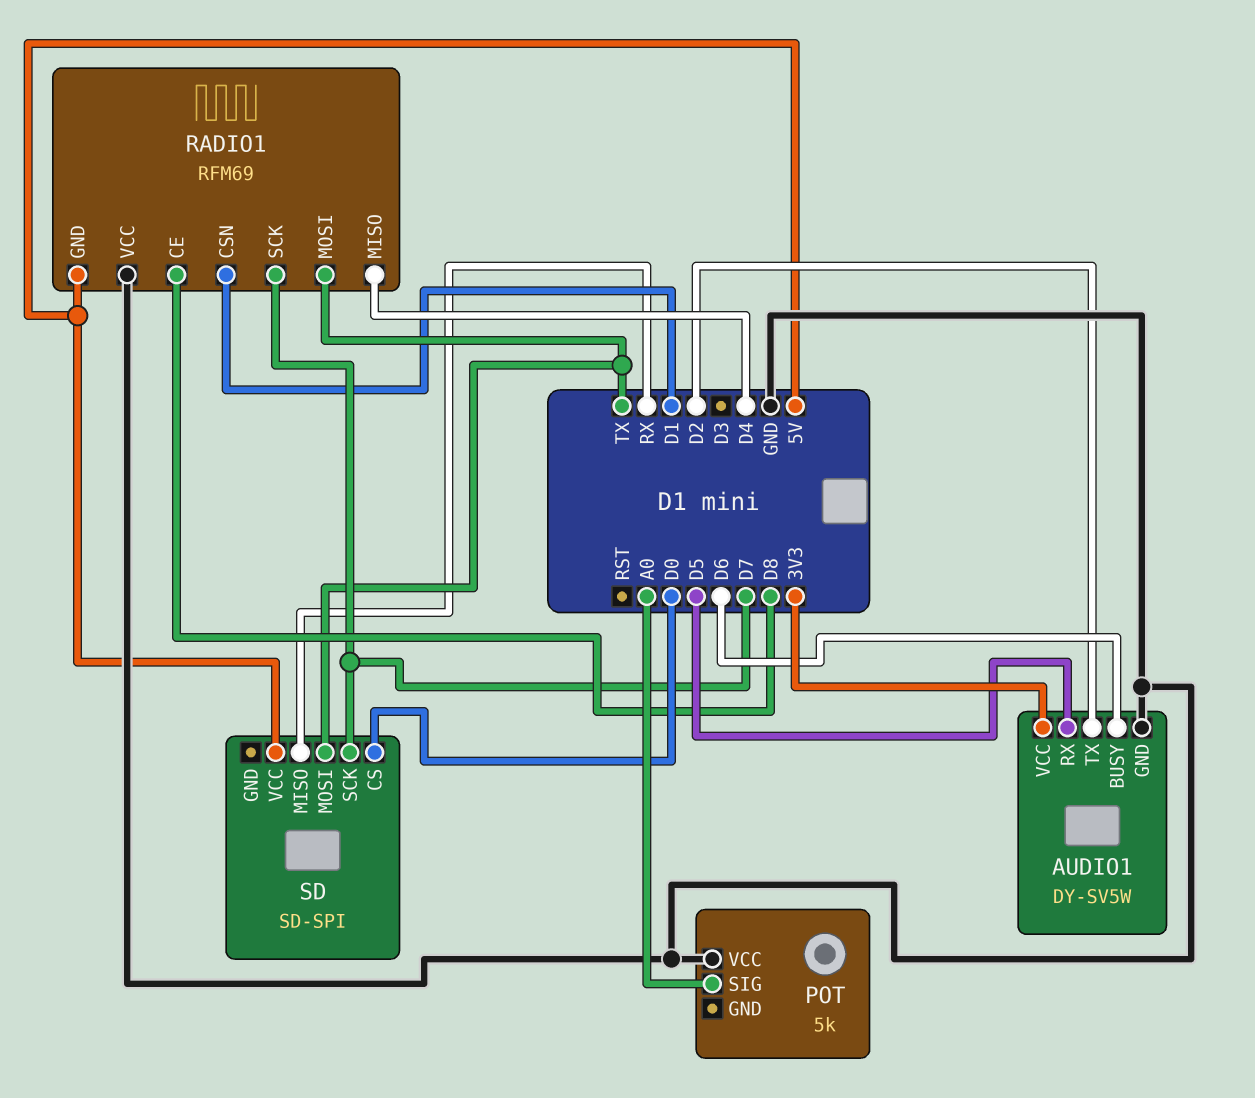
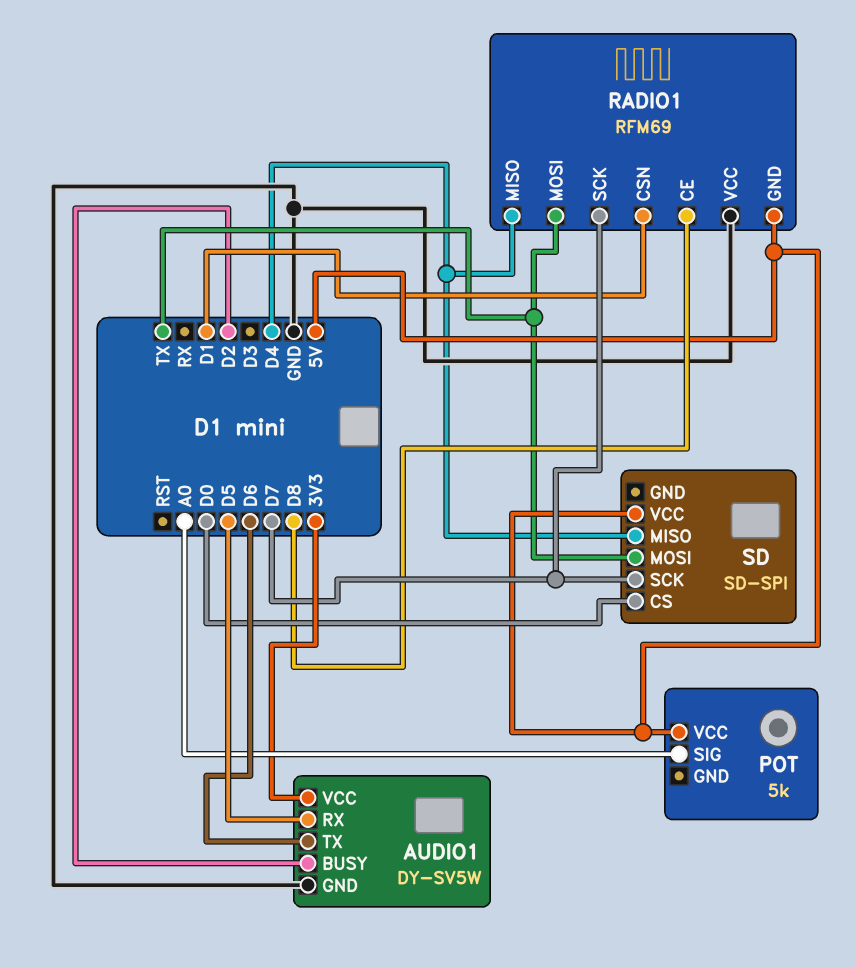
AUDIO1 pin BUSY: D6 -> D2
AUDIO1 pin TX: D2 -> D6
POT pin VCC: GND -> 5V
SD pin MISO: RX -> D4

